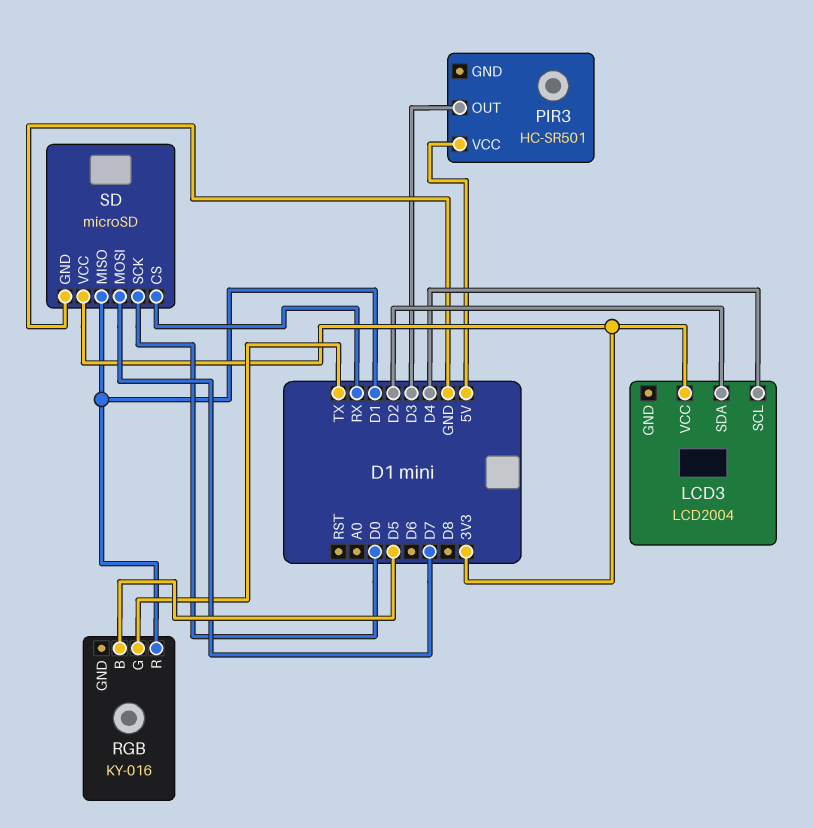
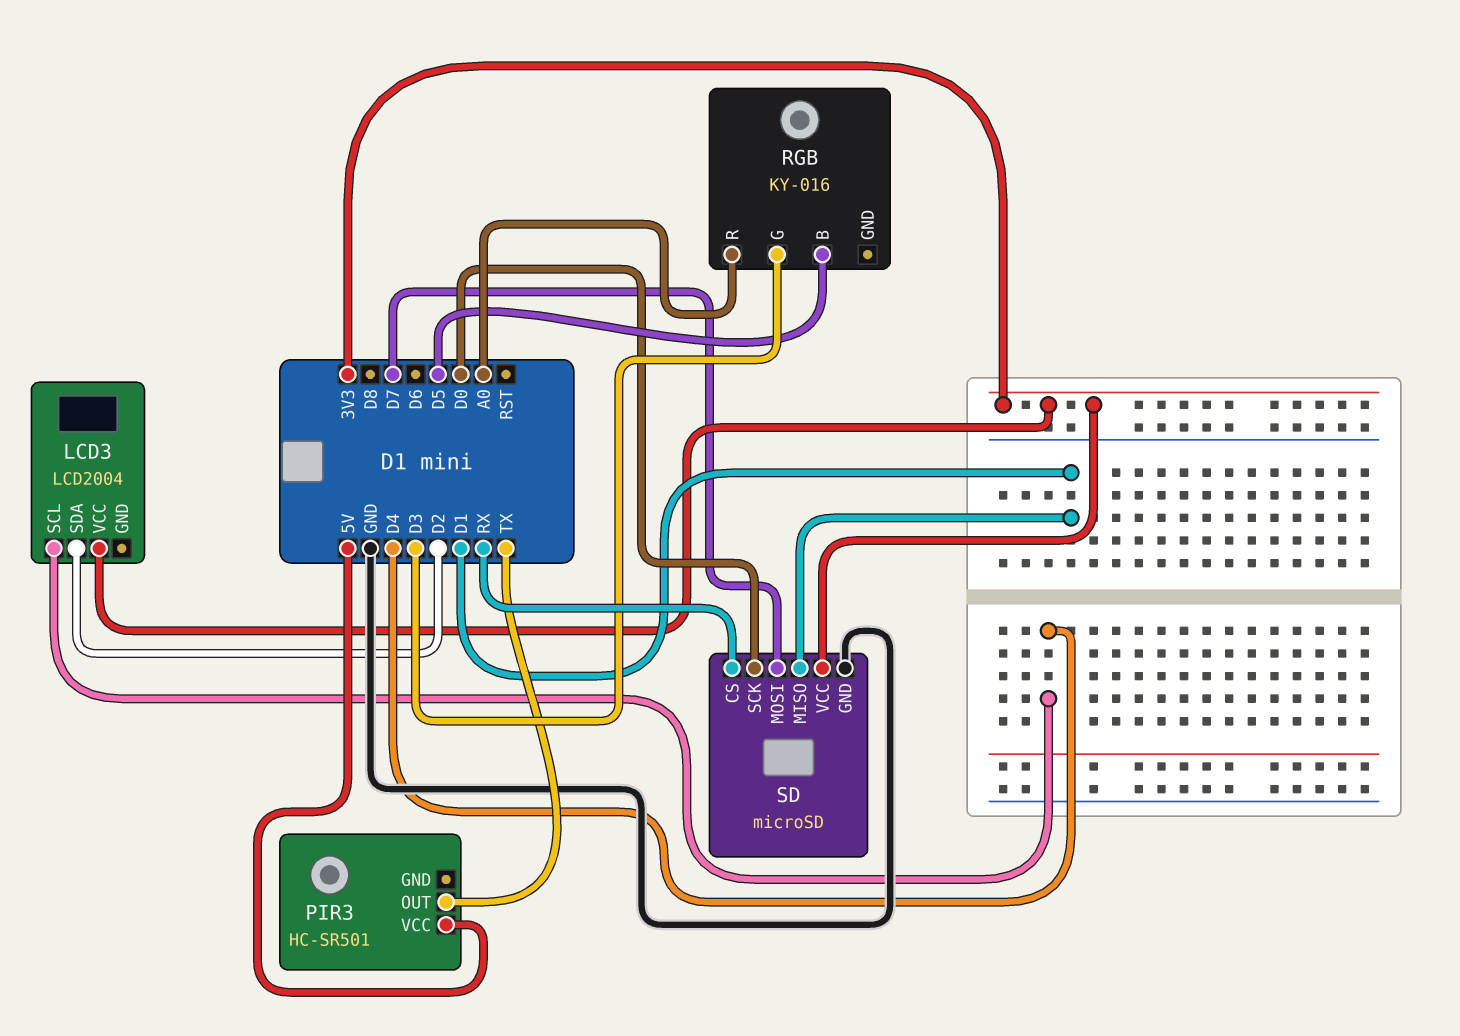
PIR3 pin OUT: D3 -> TX
RGB pin G: TX -> D3
RGB pin R: D1 -> A0

